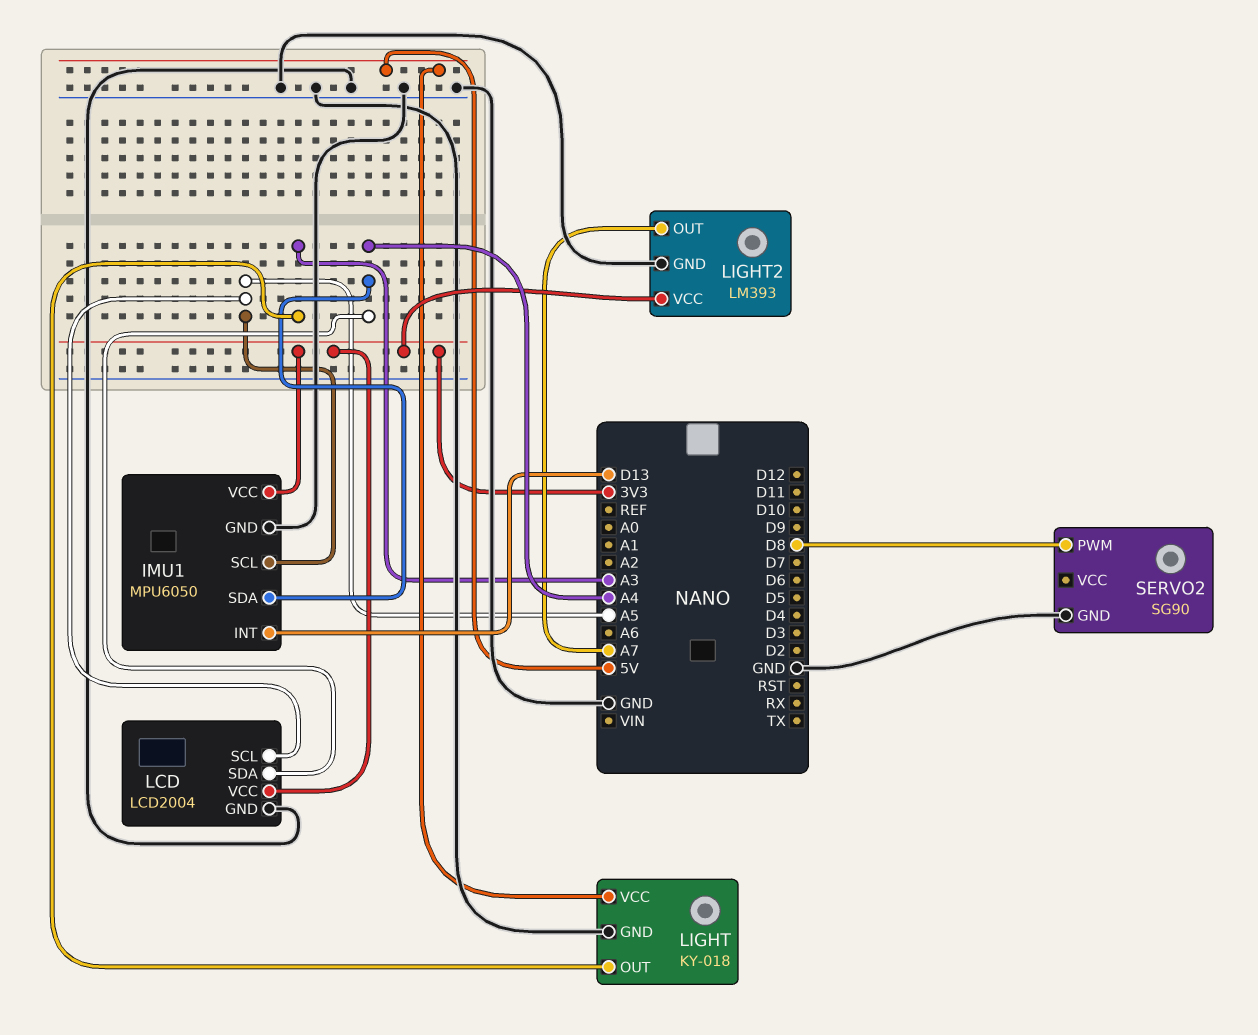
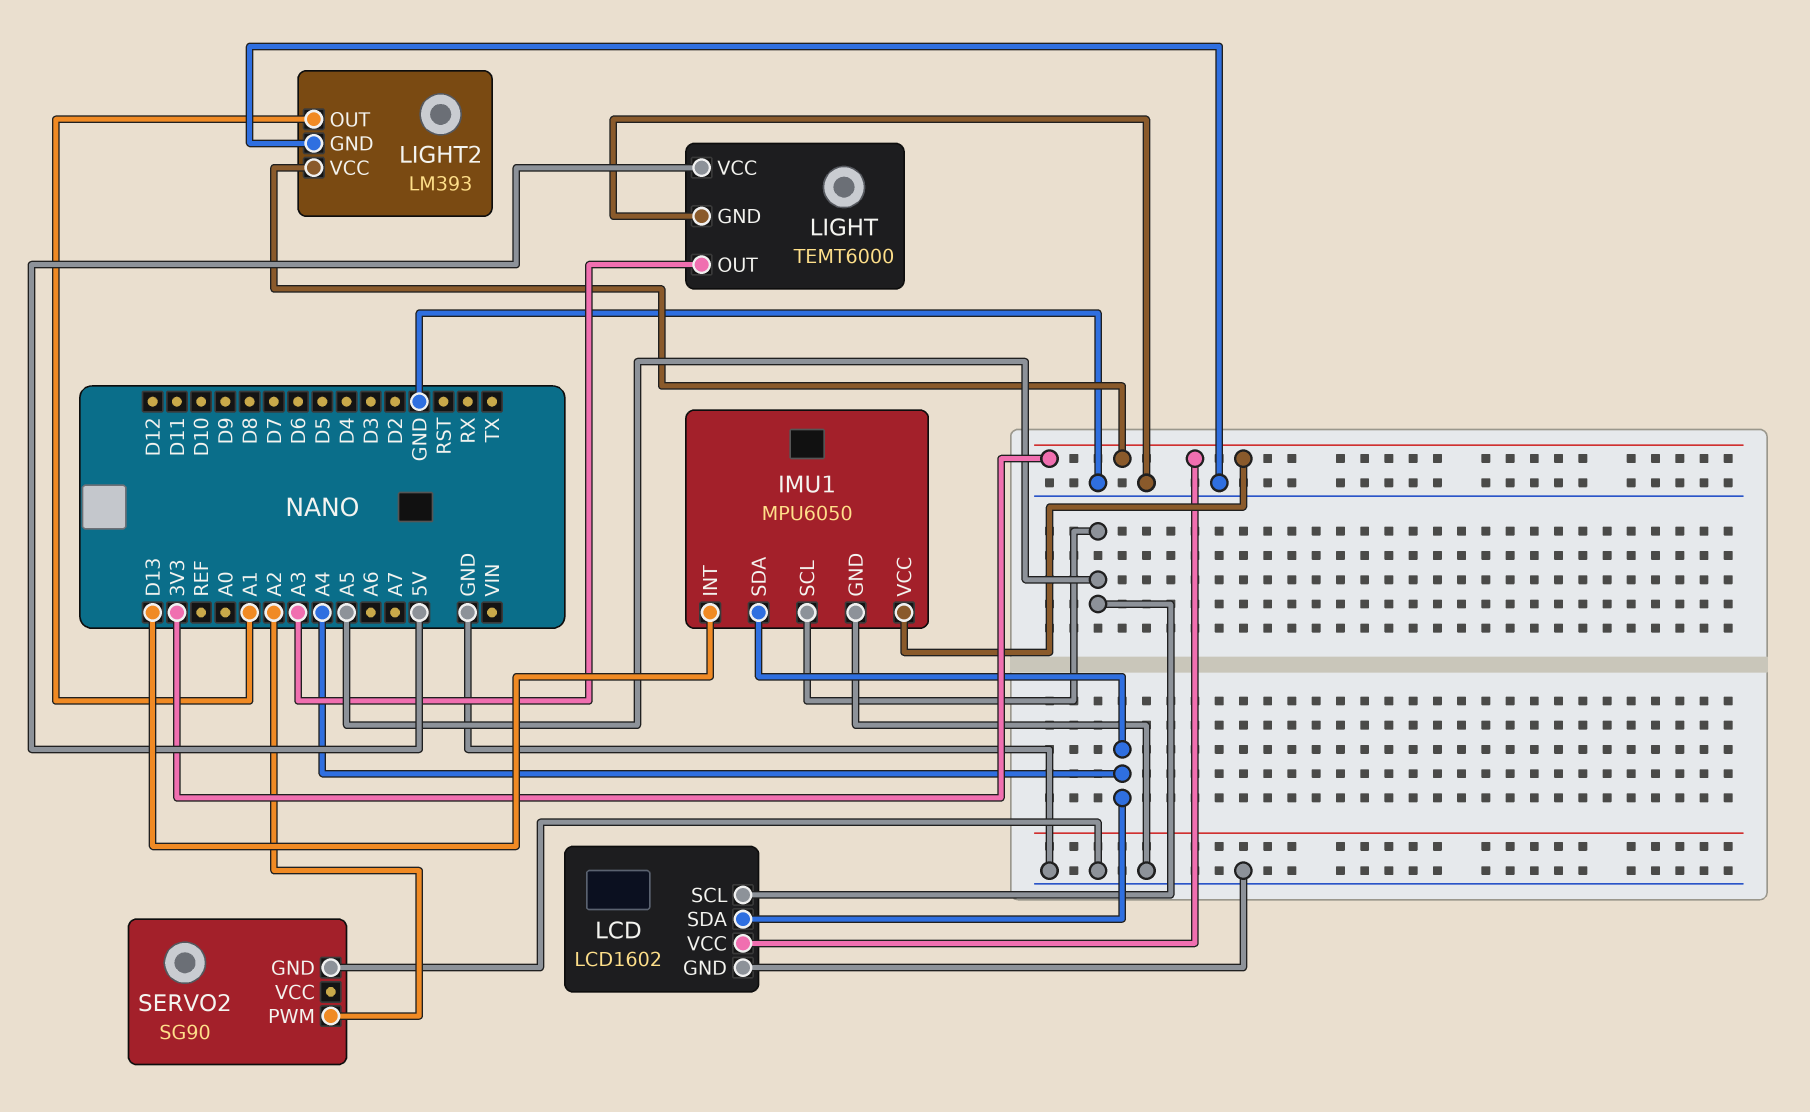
LCD: LCD2004 -> LCD1602
LIGHT: KY-018 -> TEMT6000
LIGHT2 pin OUT: A7 -> A1
SERVO2 pin PWM: D8 -> A2

